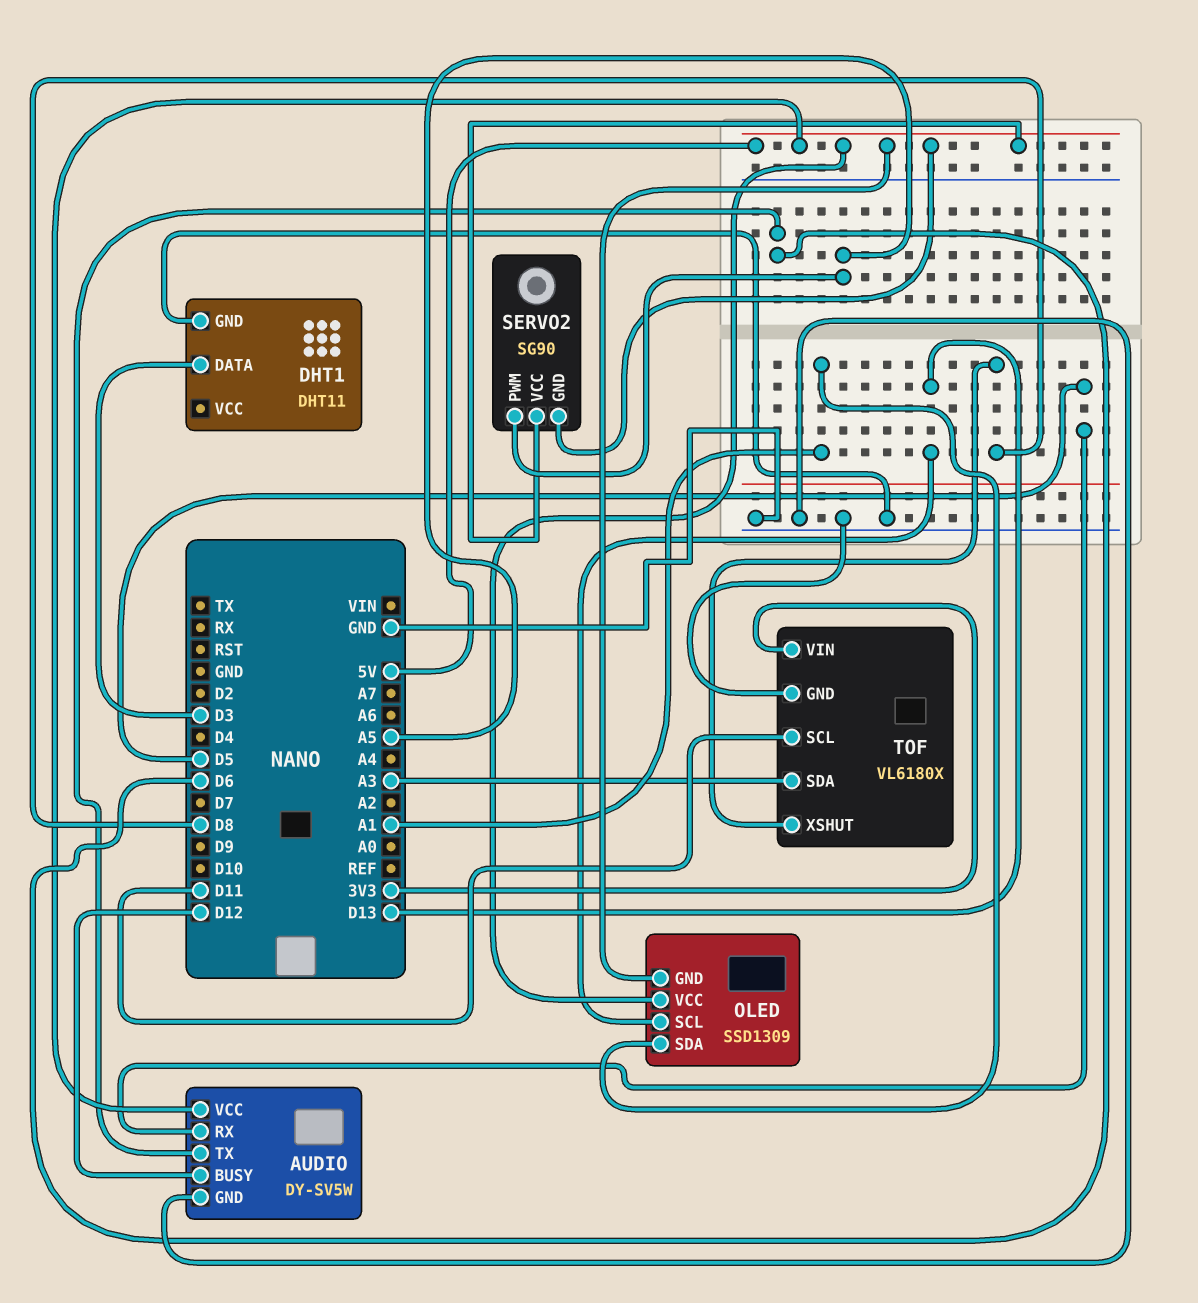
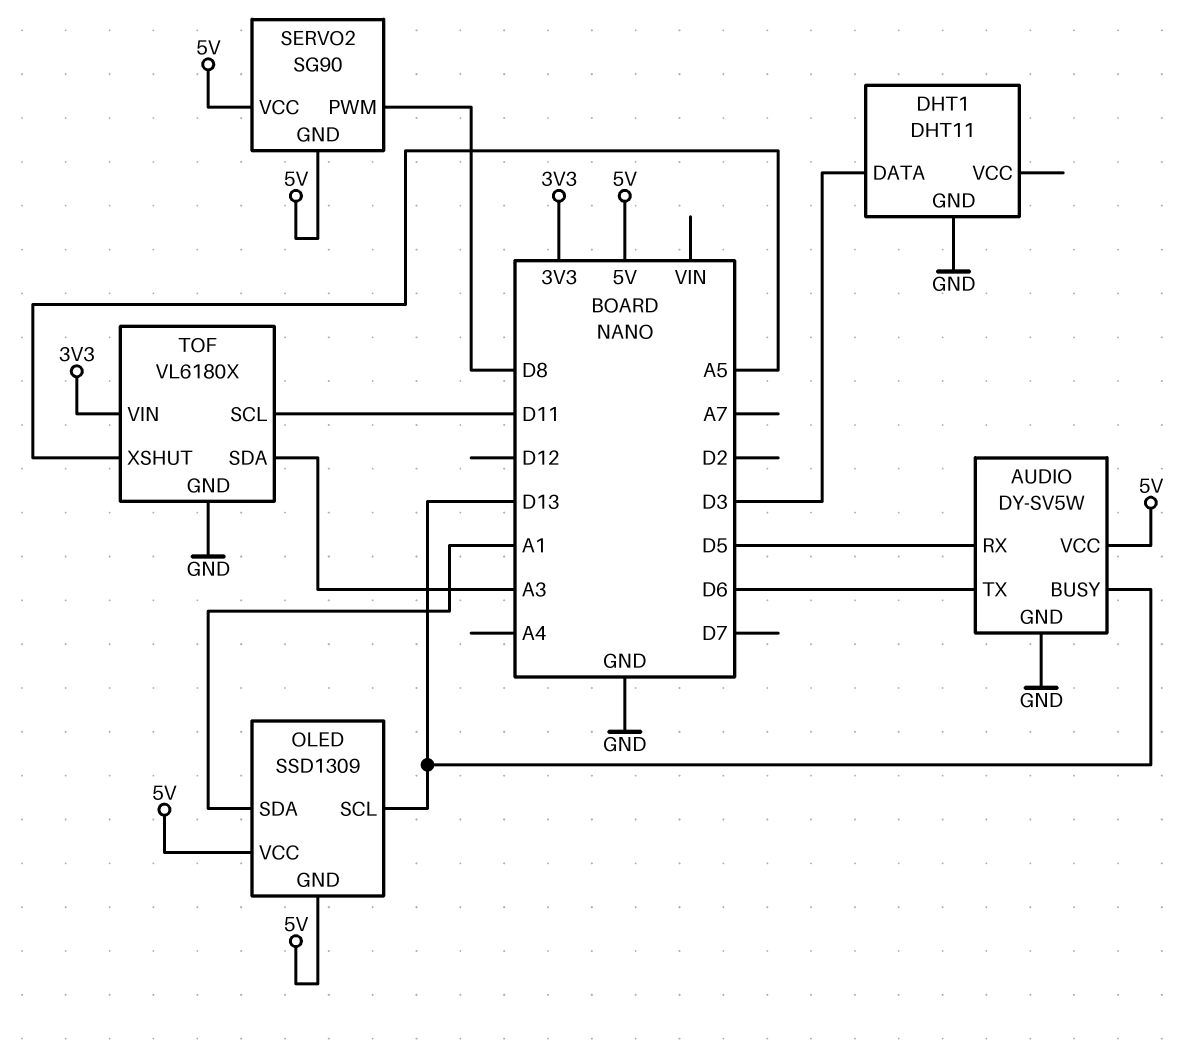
AUDIO pin BUSY: D12 -> D13
SERVO2 pin PWM: A5 -> D8
TOF pin XSHUT: D8 -> A5

